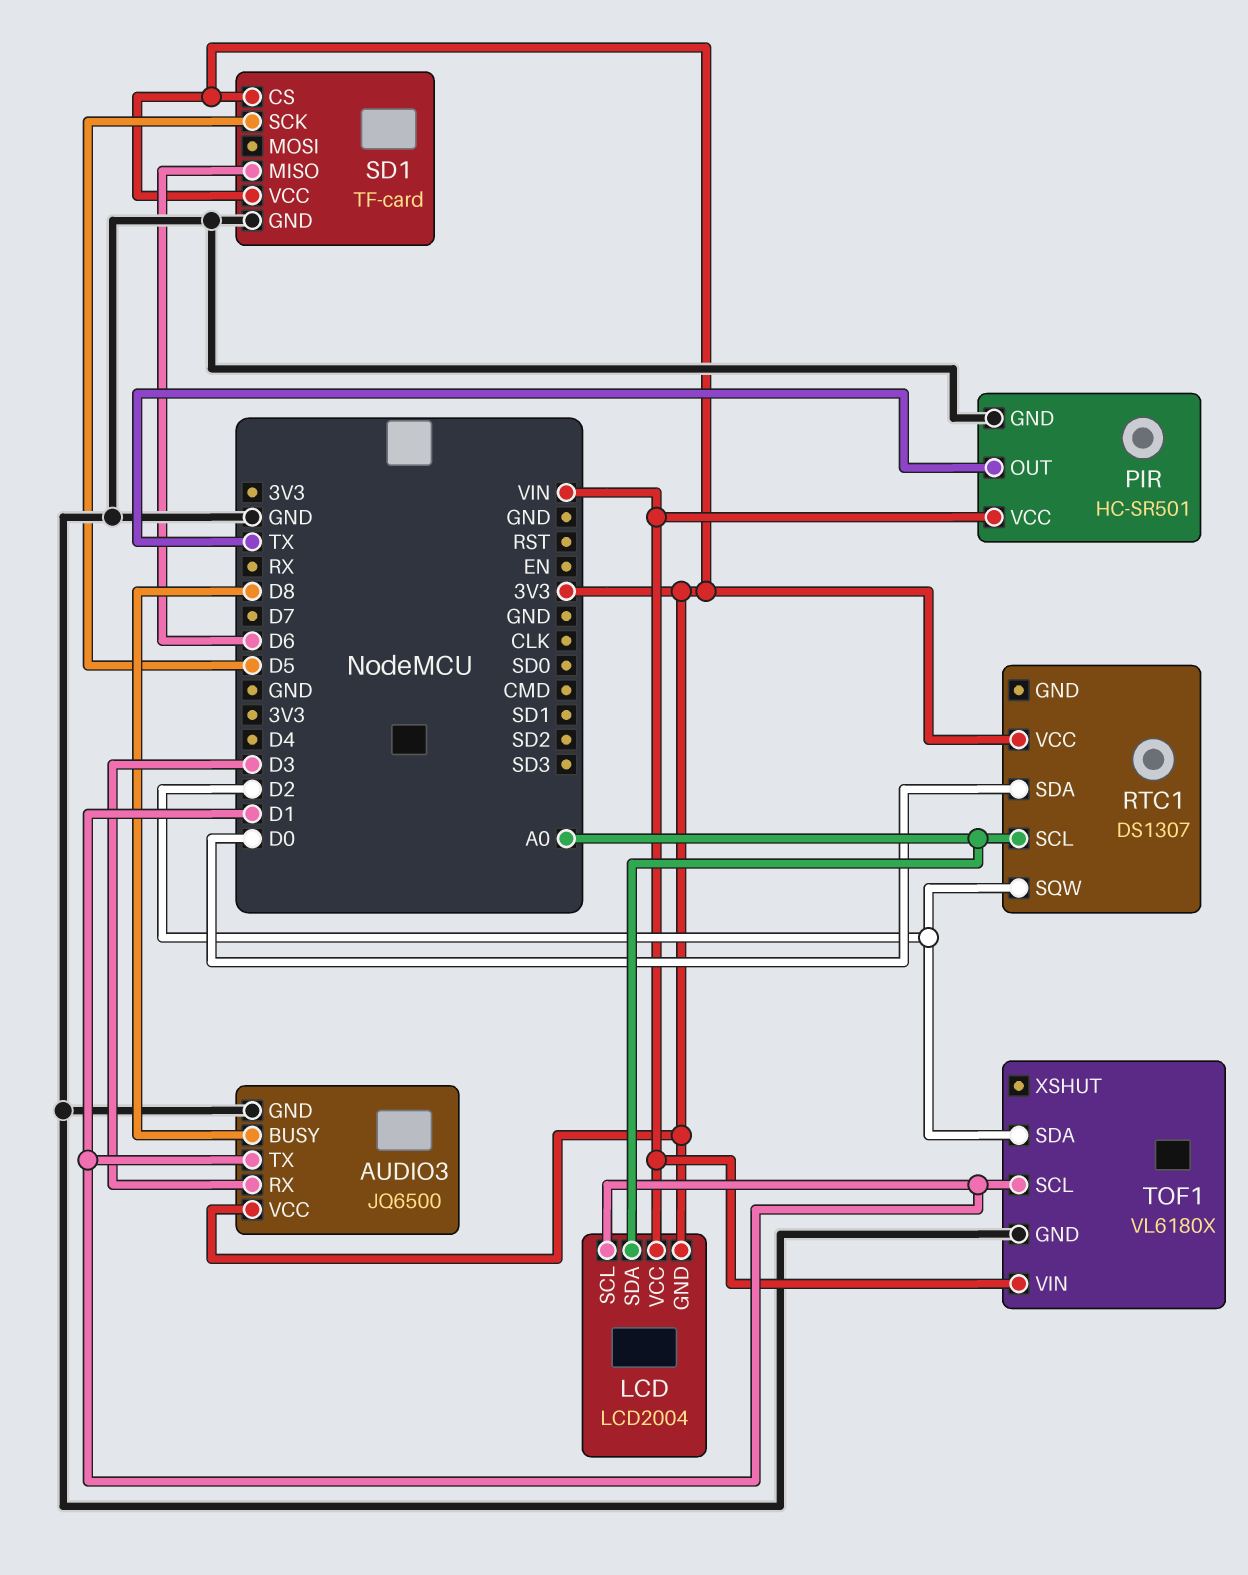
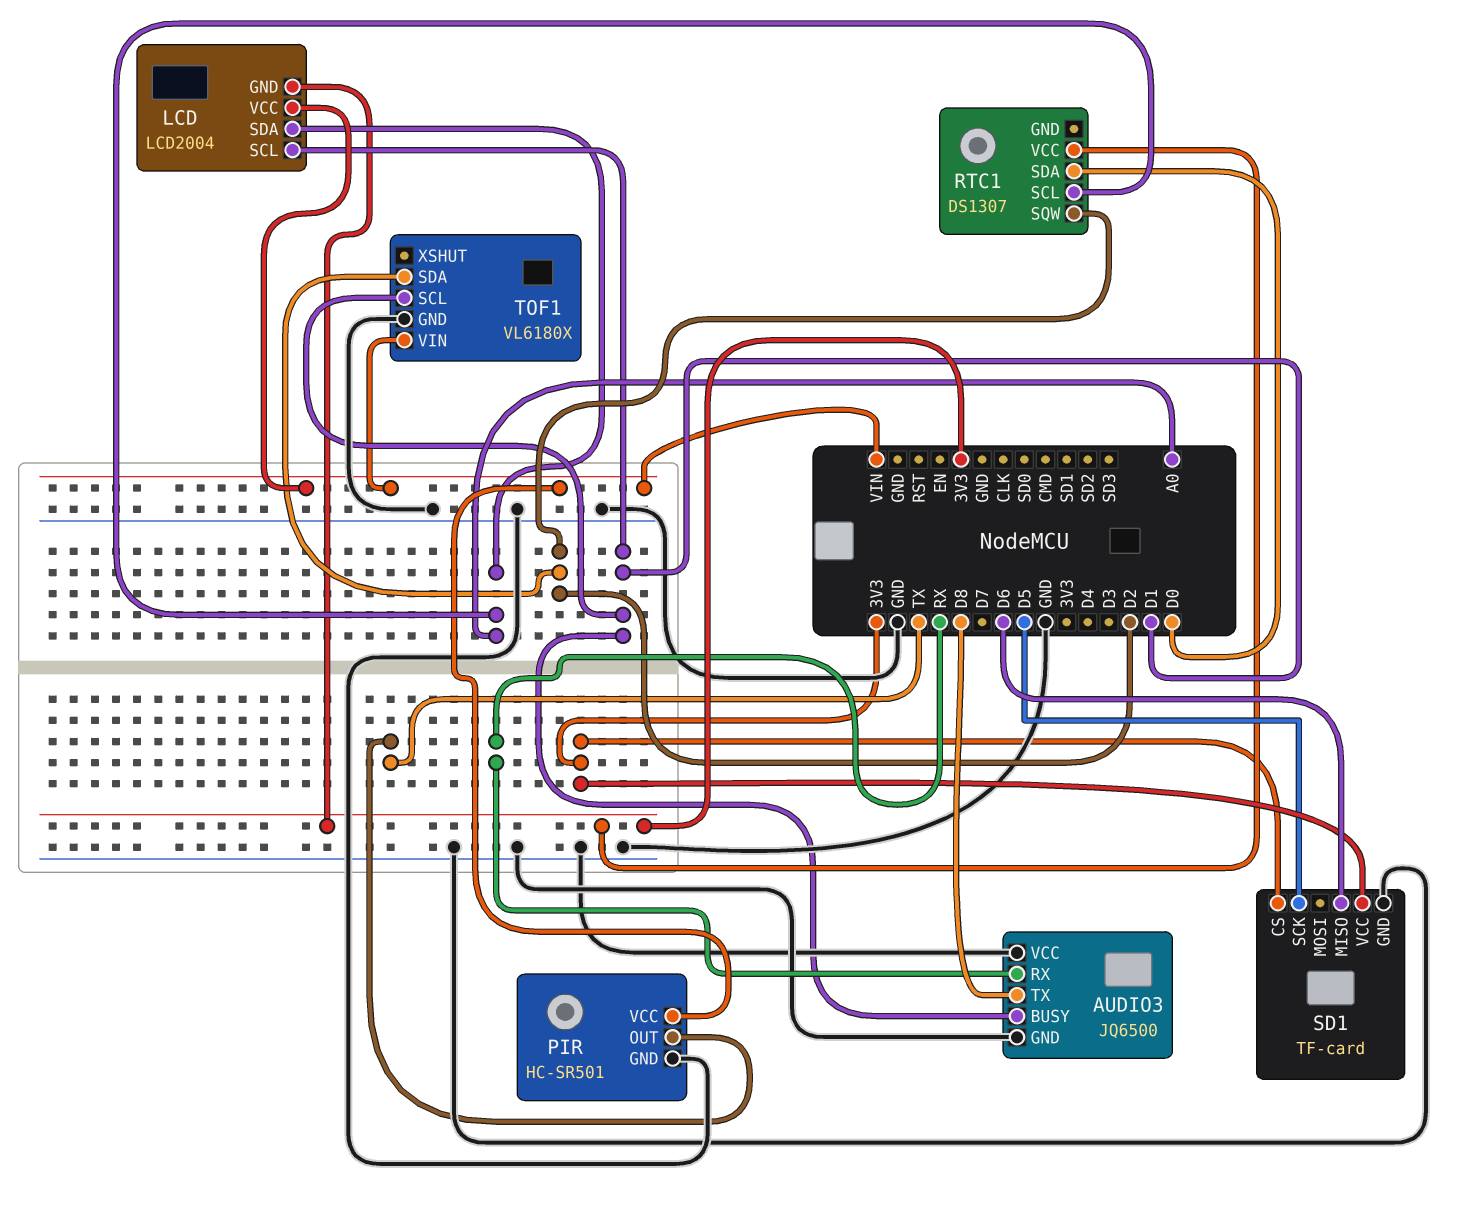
AUDIO3 pin BUSY: D8 -> D1
AUDIO3 pin RX: D3 -> RX
AUDIO3 pin TX: D1 -> D8
AUDIO3 pin VCC: 3V3 -> GND

